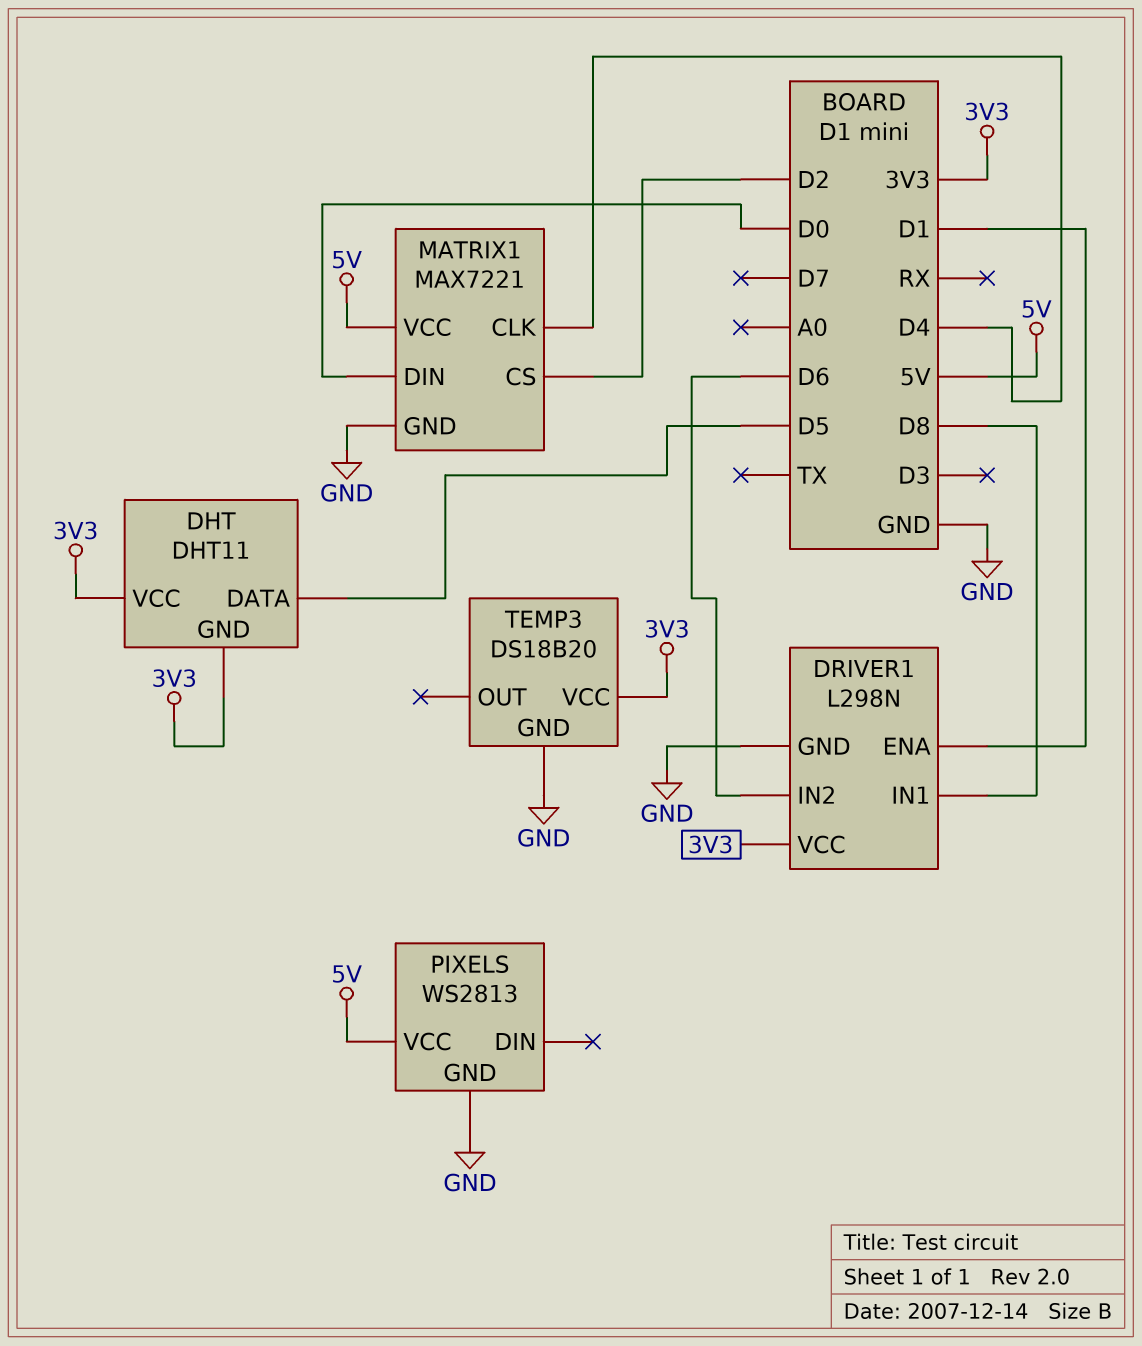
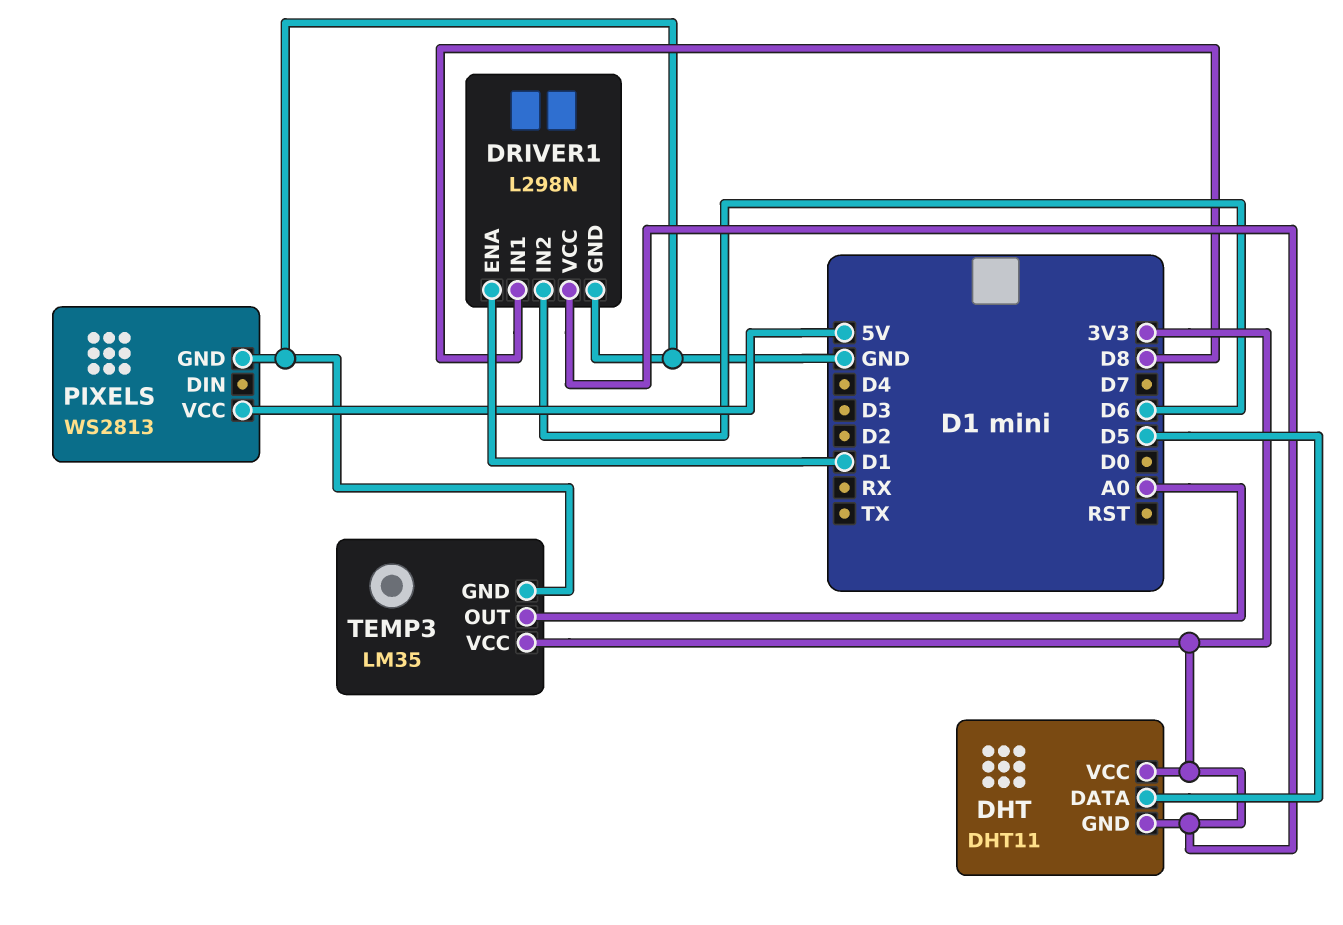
MATRIX1: MAX7221 -> none
MATRIX1 pin CLK: D4 -> none
MATRIX1 pin CS: D2 -> none
MATRIX1 pin DIN: D0 -> none
MATRIX1 pin GND: GND -> none
MATRIX1 pin VCC: 5V -> none
TEMP3: DS18B20 -> LM35
TEMP3 pin OUT: none -> A0

